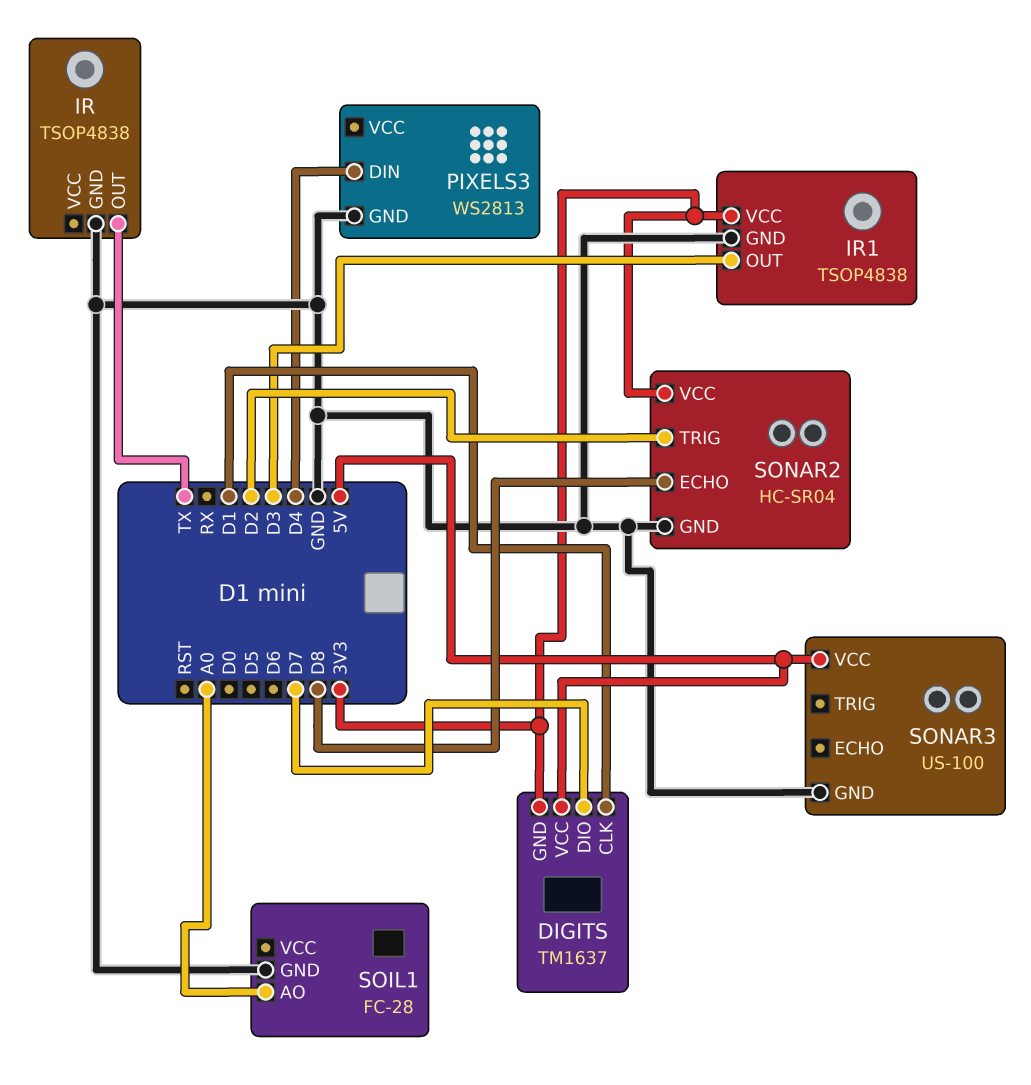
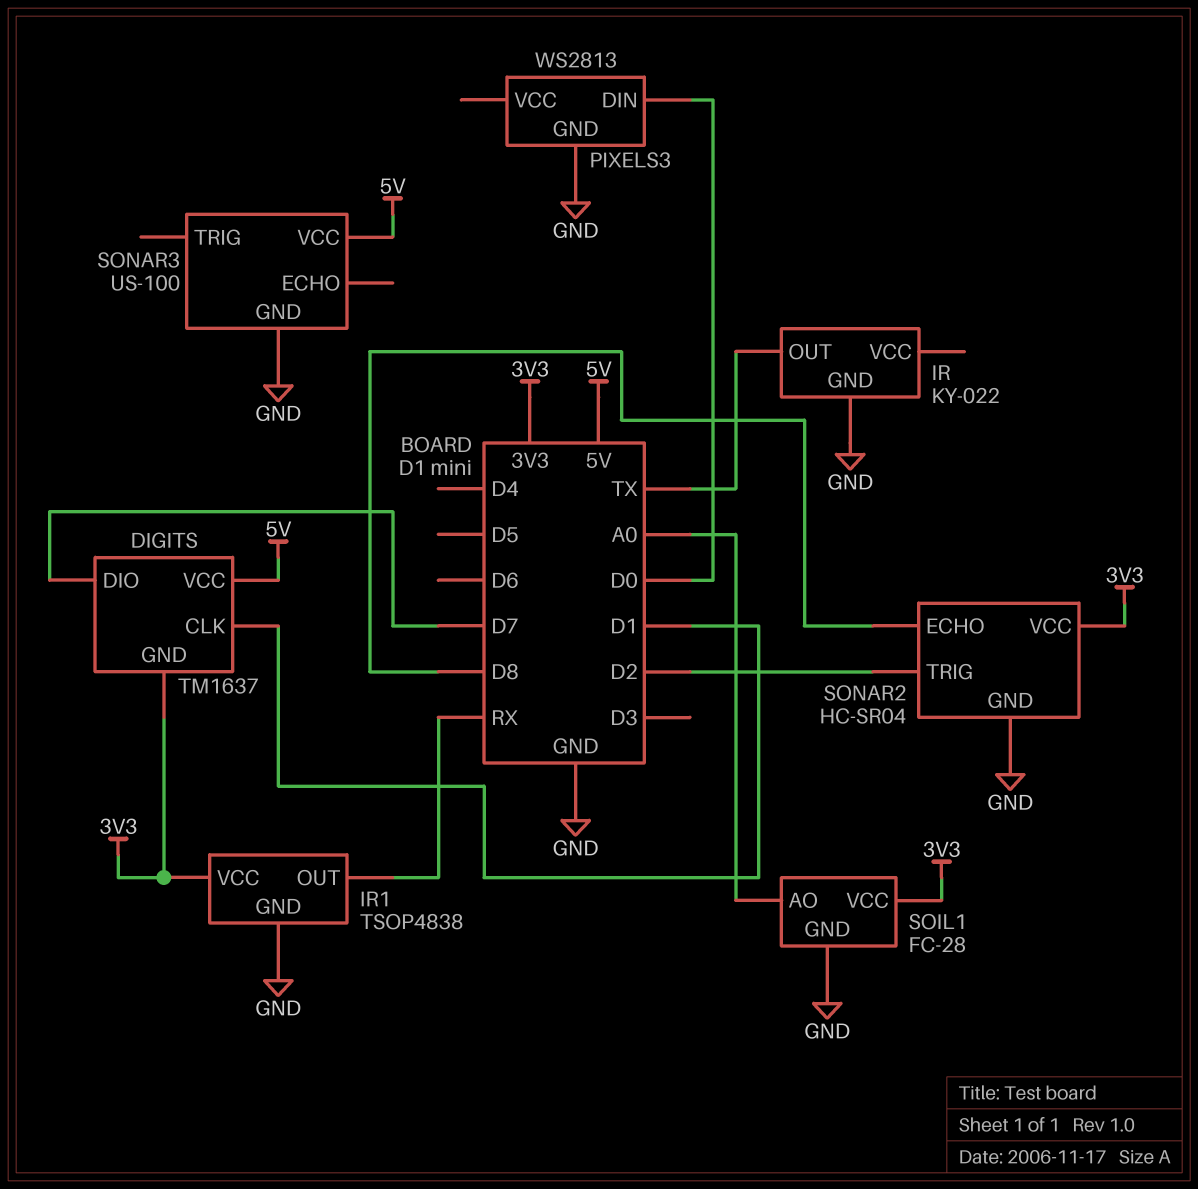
IR: TSOP4838 -> KY-022
IR1 pin OUT: D3 -> RX
PIXELS3 pin DIN: D4 -> D0
SOIL1 pin VCC: none -> 3V3

